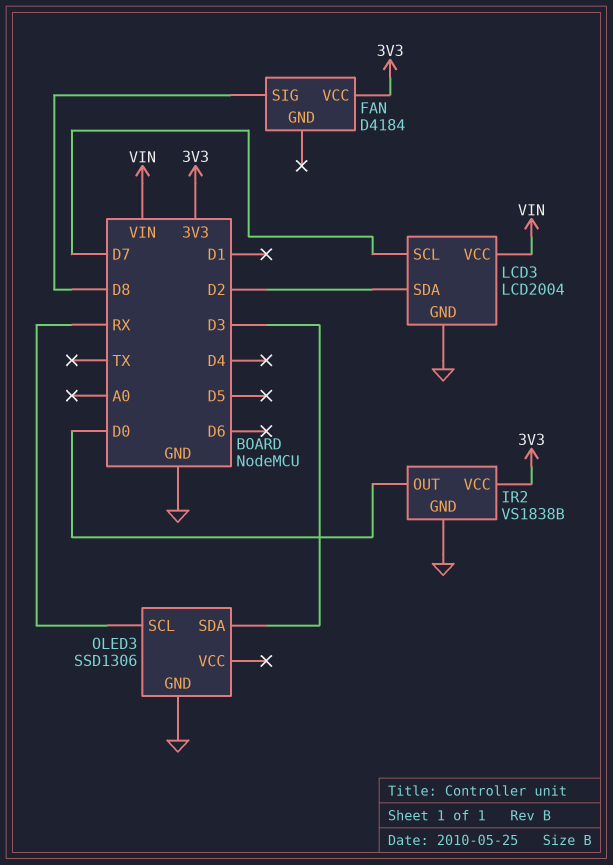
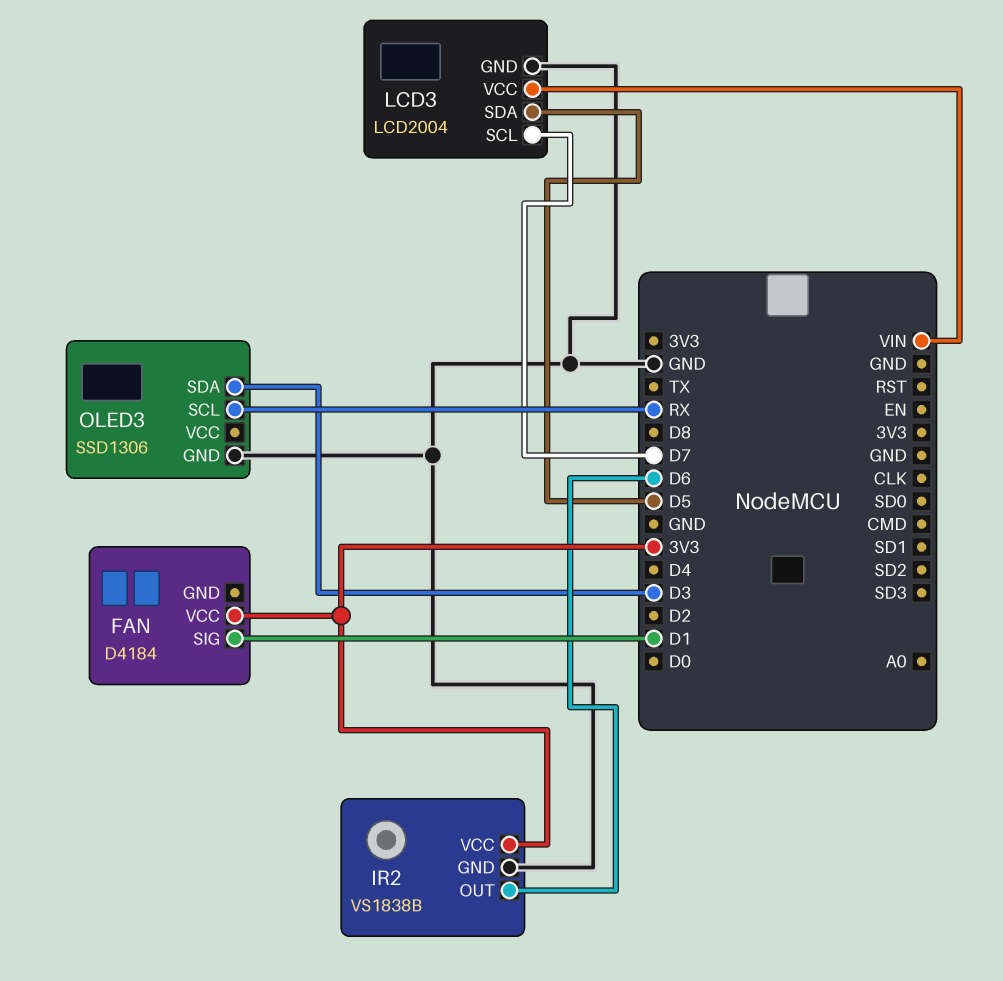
FAN pin SIG: D8 -> D1
IR2 pin OUT: D0 -> D6
LCD3 pin SDA: D2 -> D5

